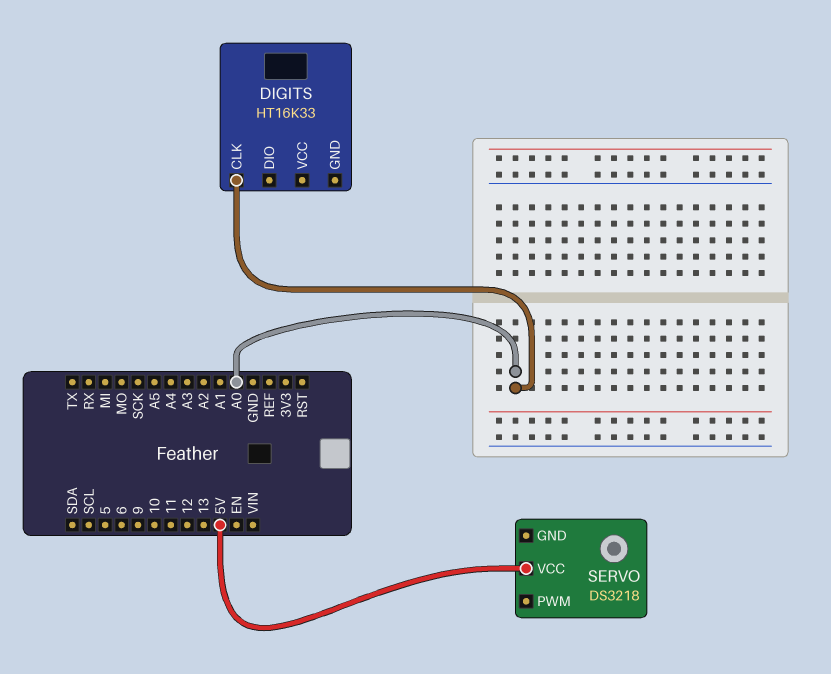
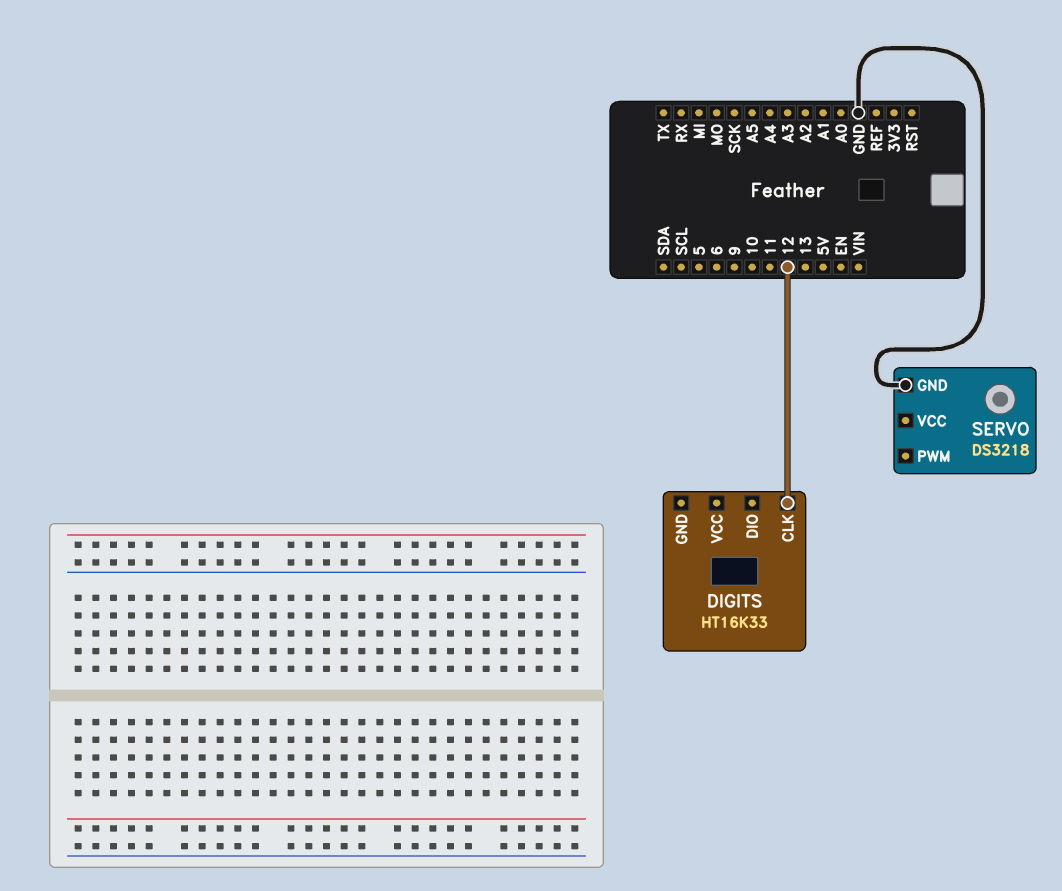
DIGITS pin CLK: A0 -> 12
SERVO pin GND: none -> GND
SERVO pin VCC: 5V -> none

